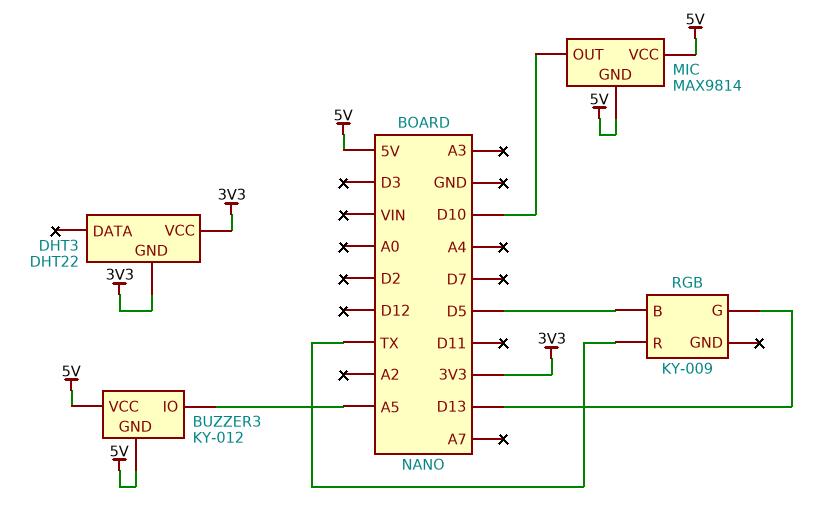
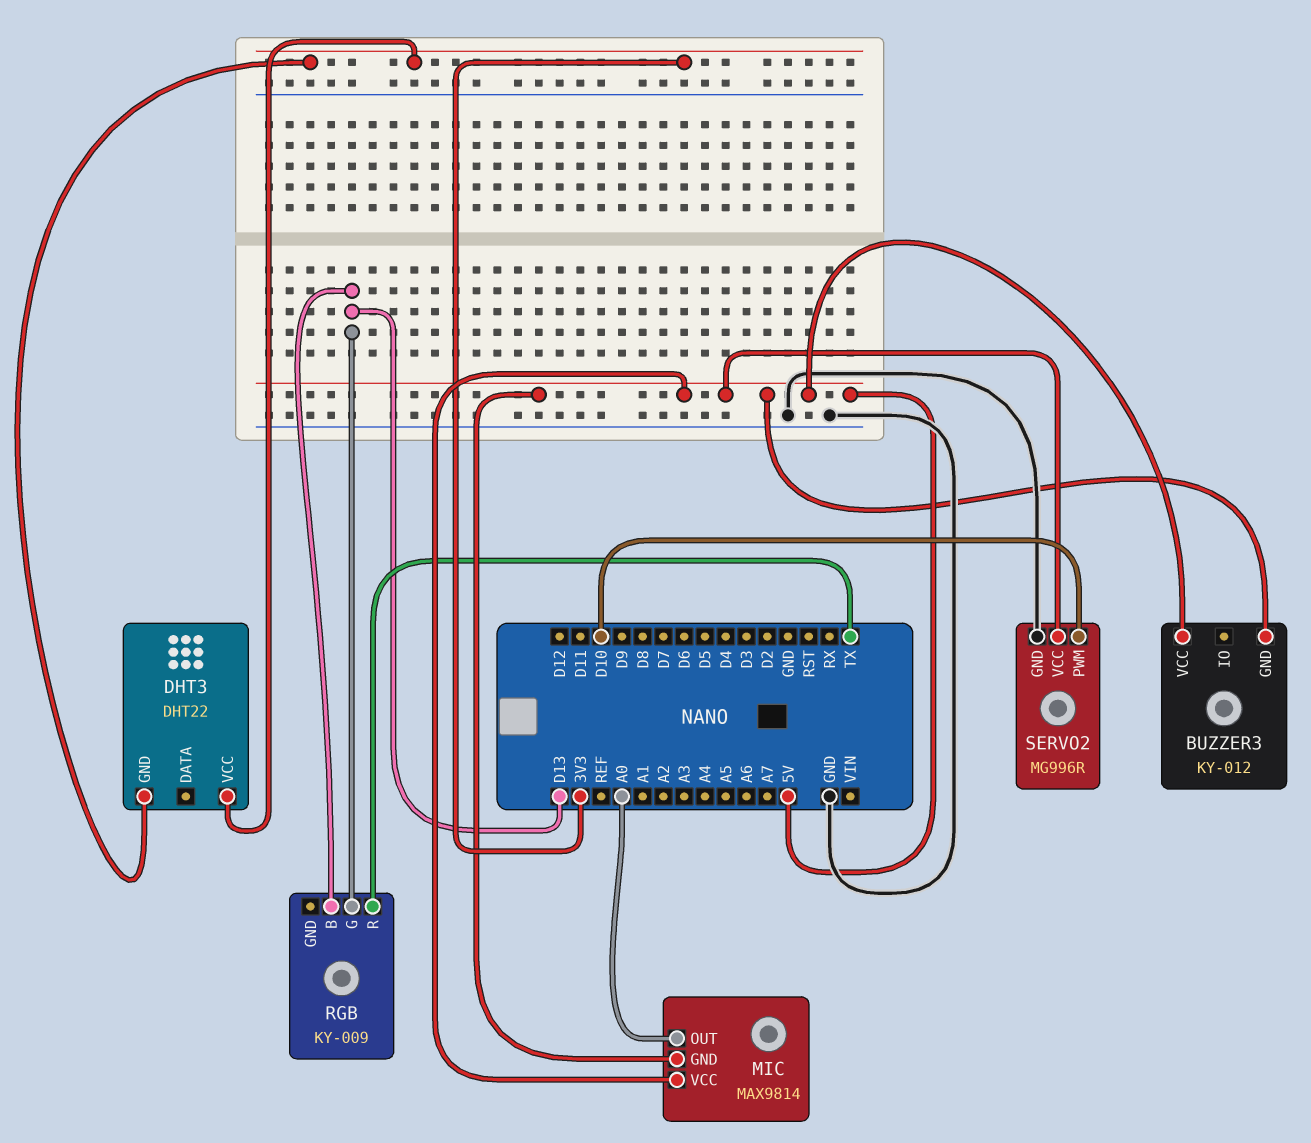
BUZZER3 pin IO: A5 -> none
MIC pin OUT: D10 -> A0
RGB pin B: D5 -> D13
SERVO2: none -> MG996R
SERVO2 pin GND: none -> GND
SERVO2 pin PWM: none -> D10
SERVO2 pin VCC: none -> 5V

